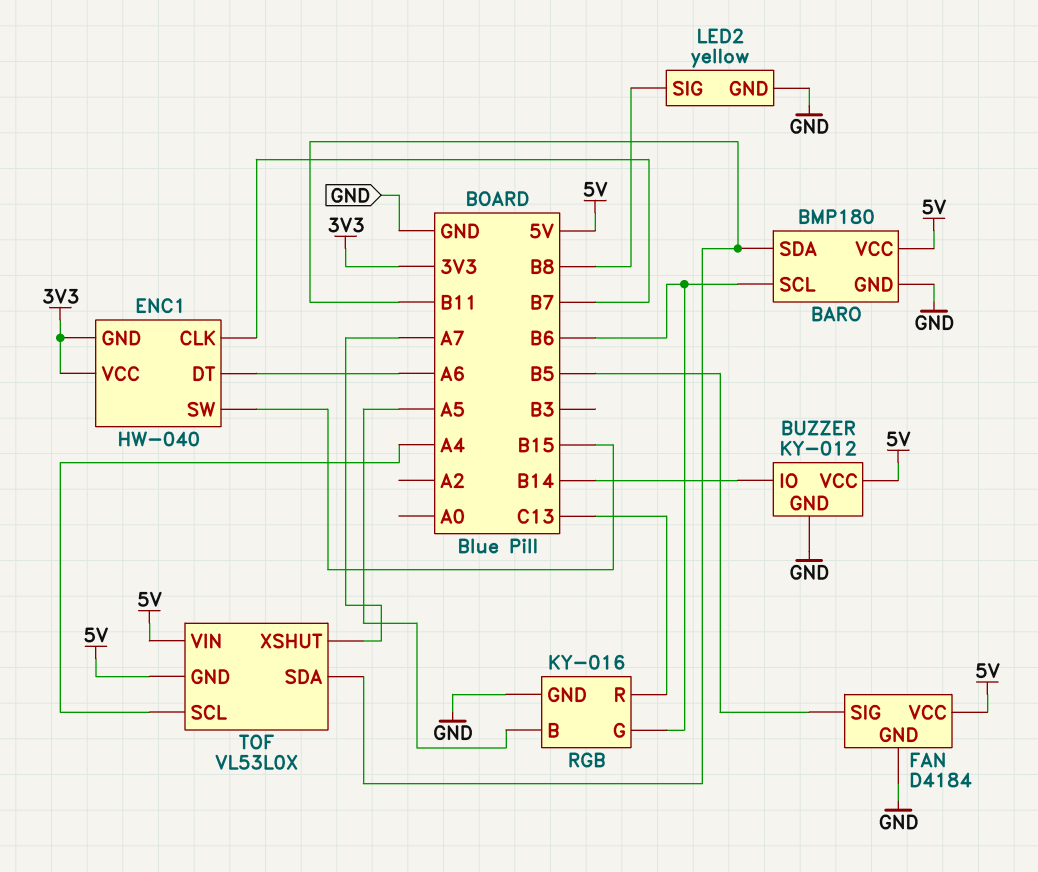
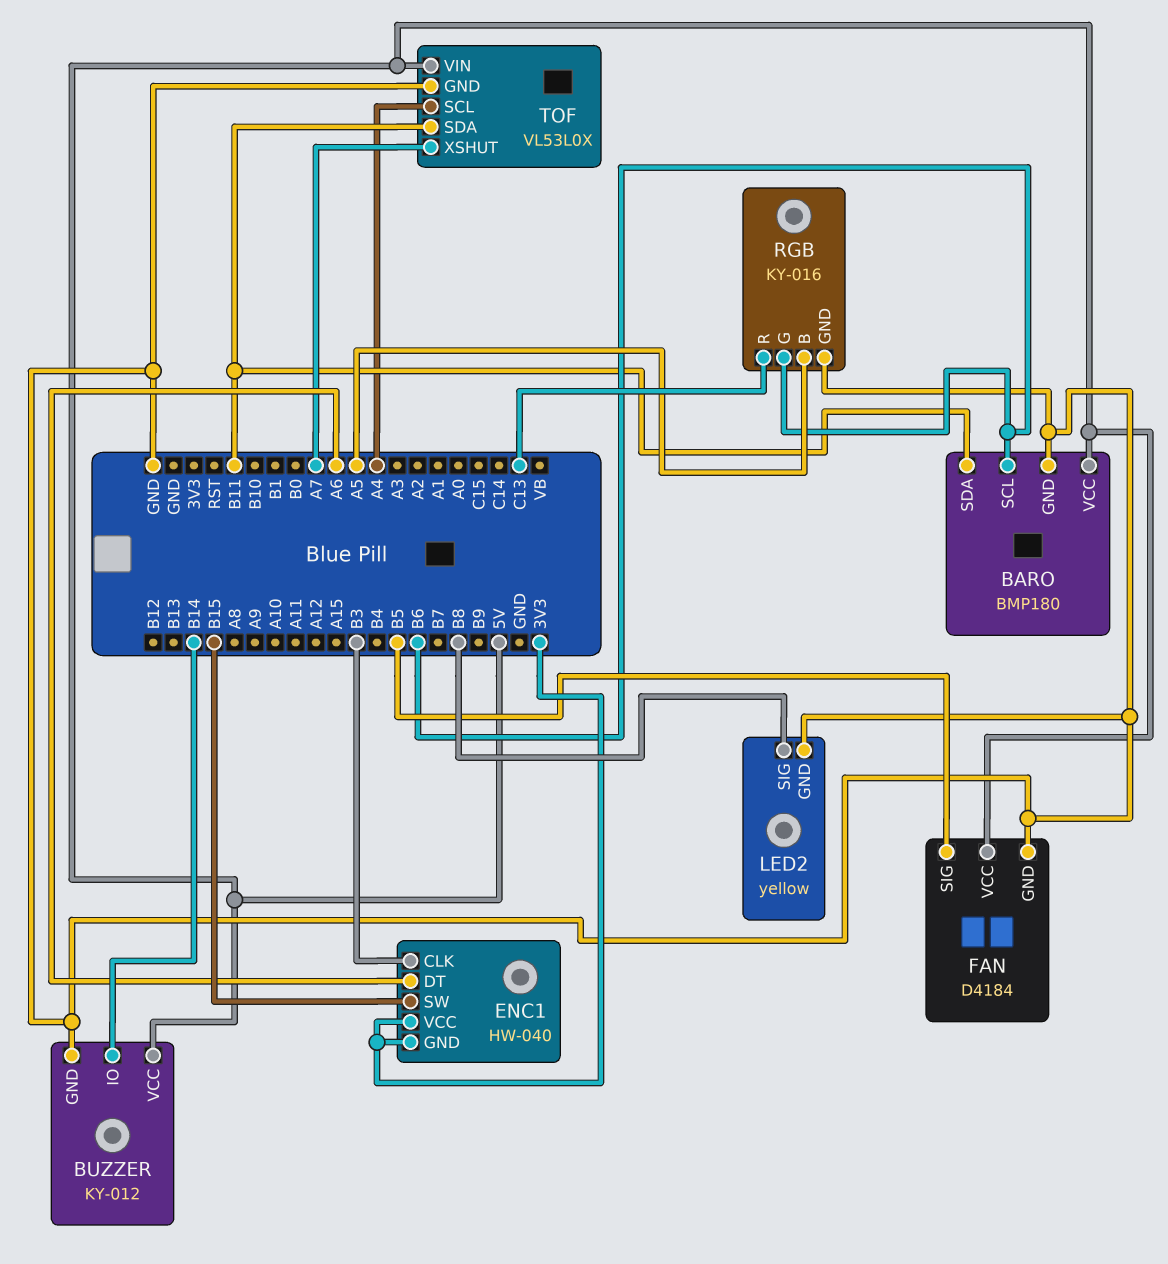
ENC1 pin CLK: B7 -> B3
TOF pin GND: 5V -> GND

